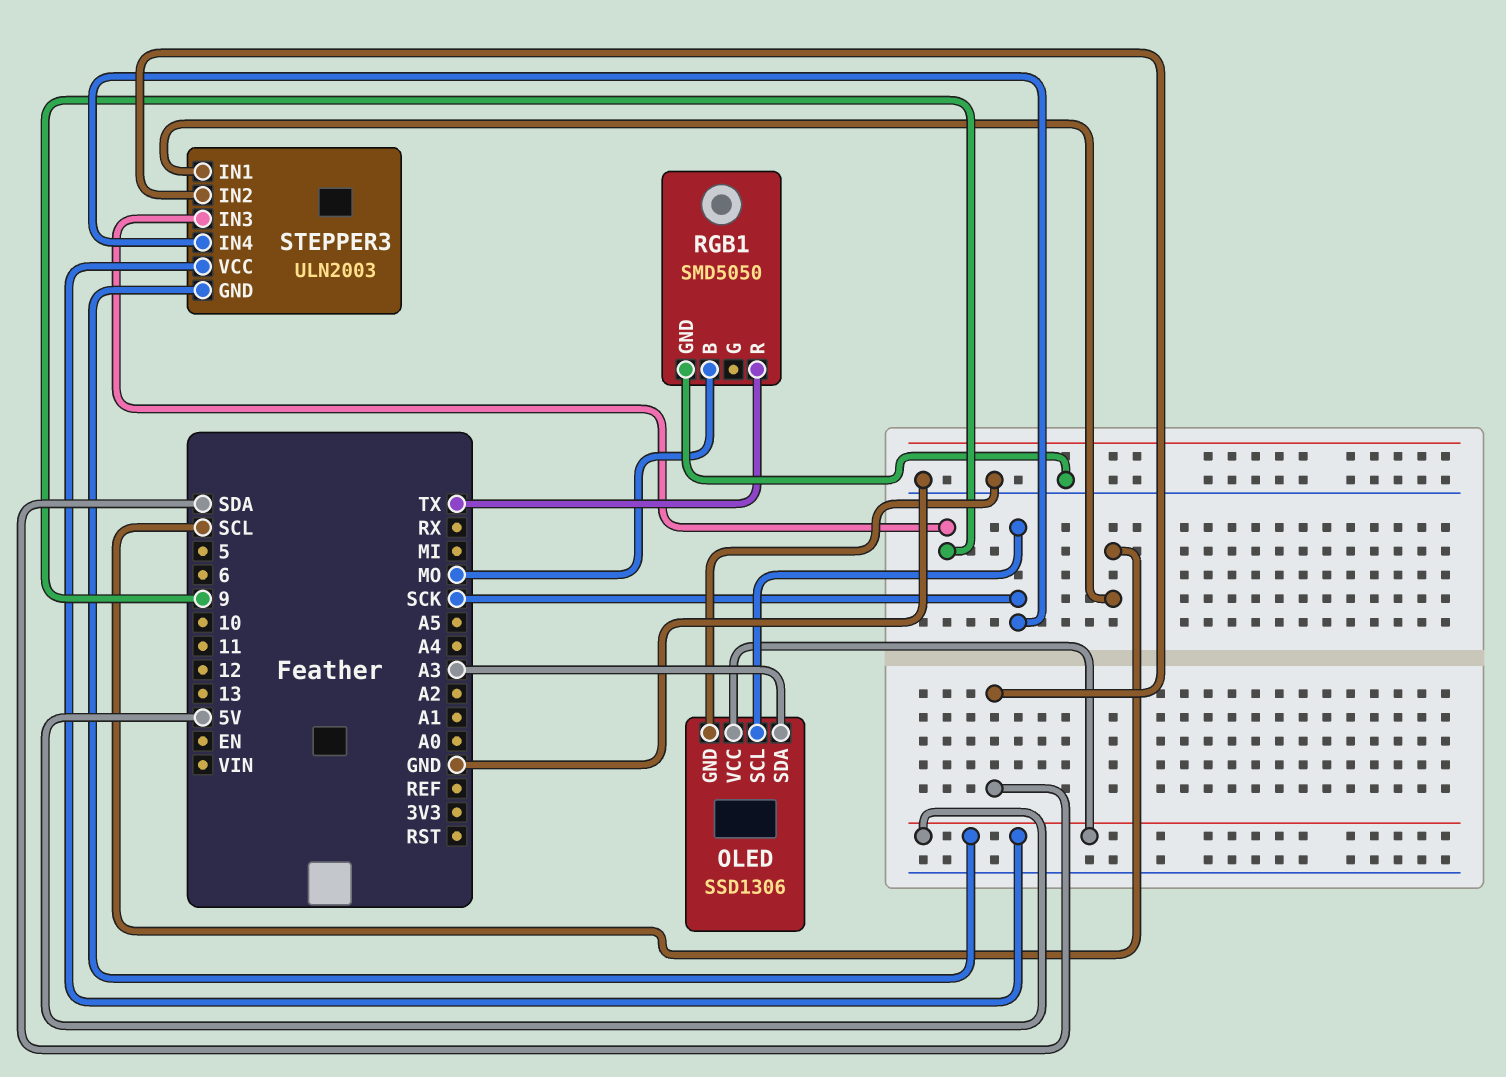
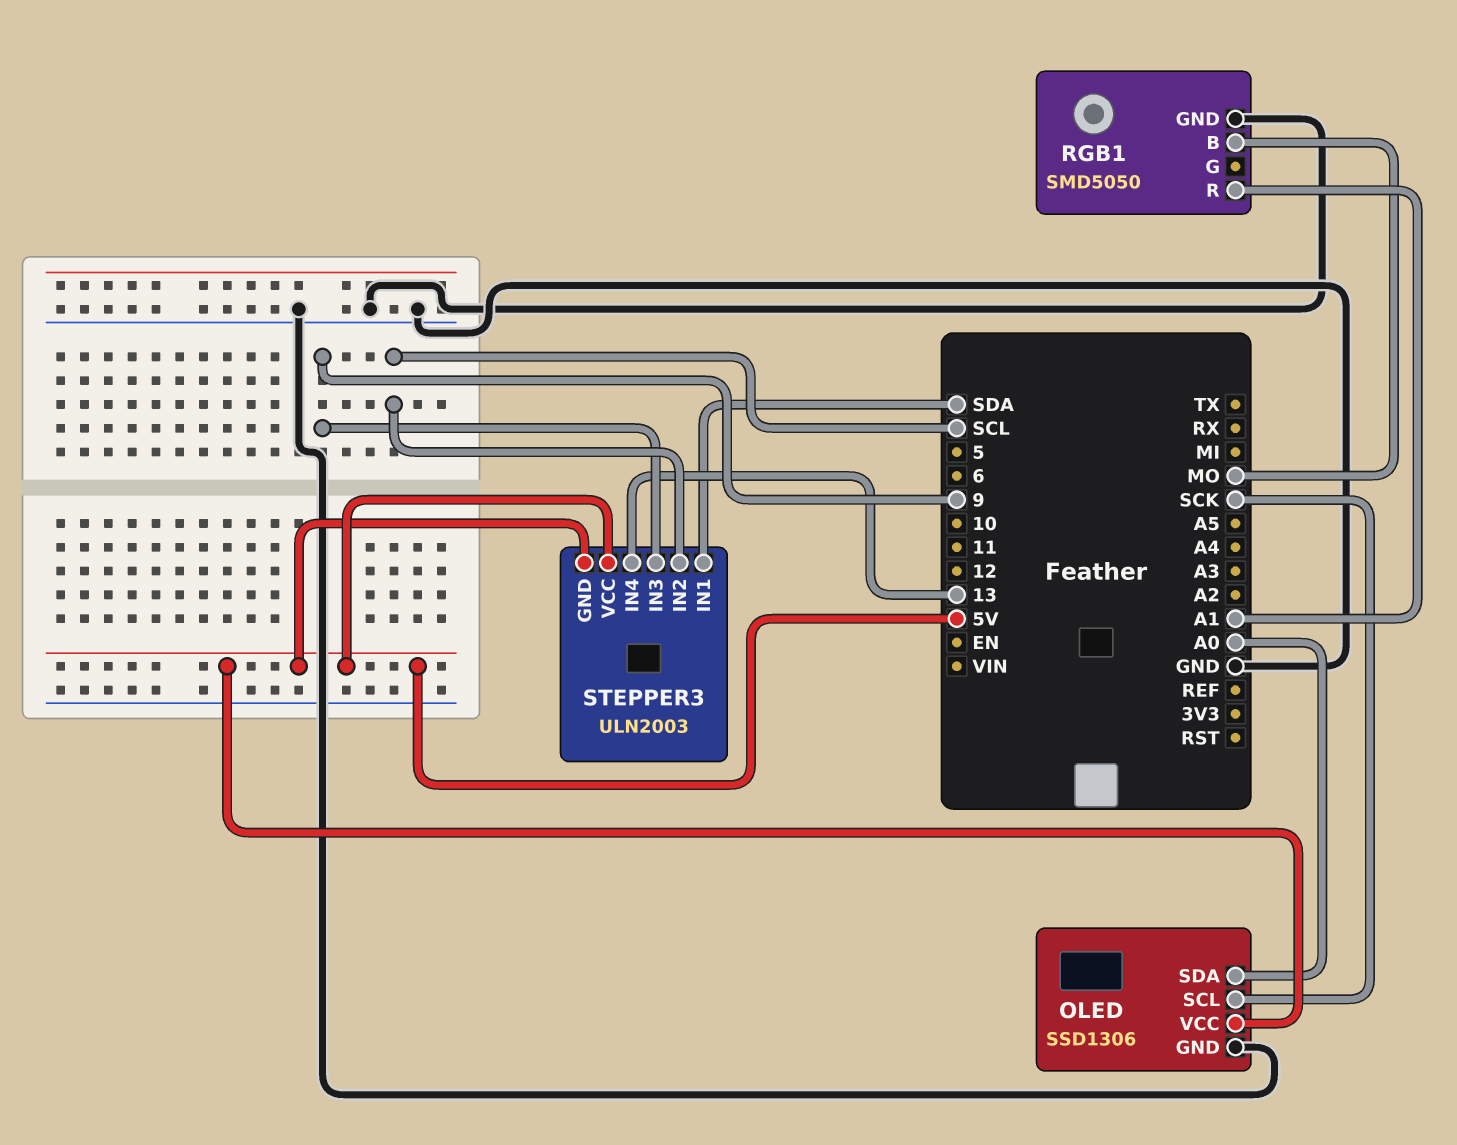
OLED pin SDA: A3 -> A0
RGB1 pin R: TX -> A1
STEPPER3 pin IN1: SCL -> SDA
STEPPER3 pin IN2: SDA -> SCL
STEPPER3 pin IN4: SCK -> 13

